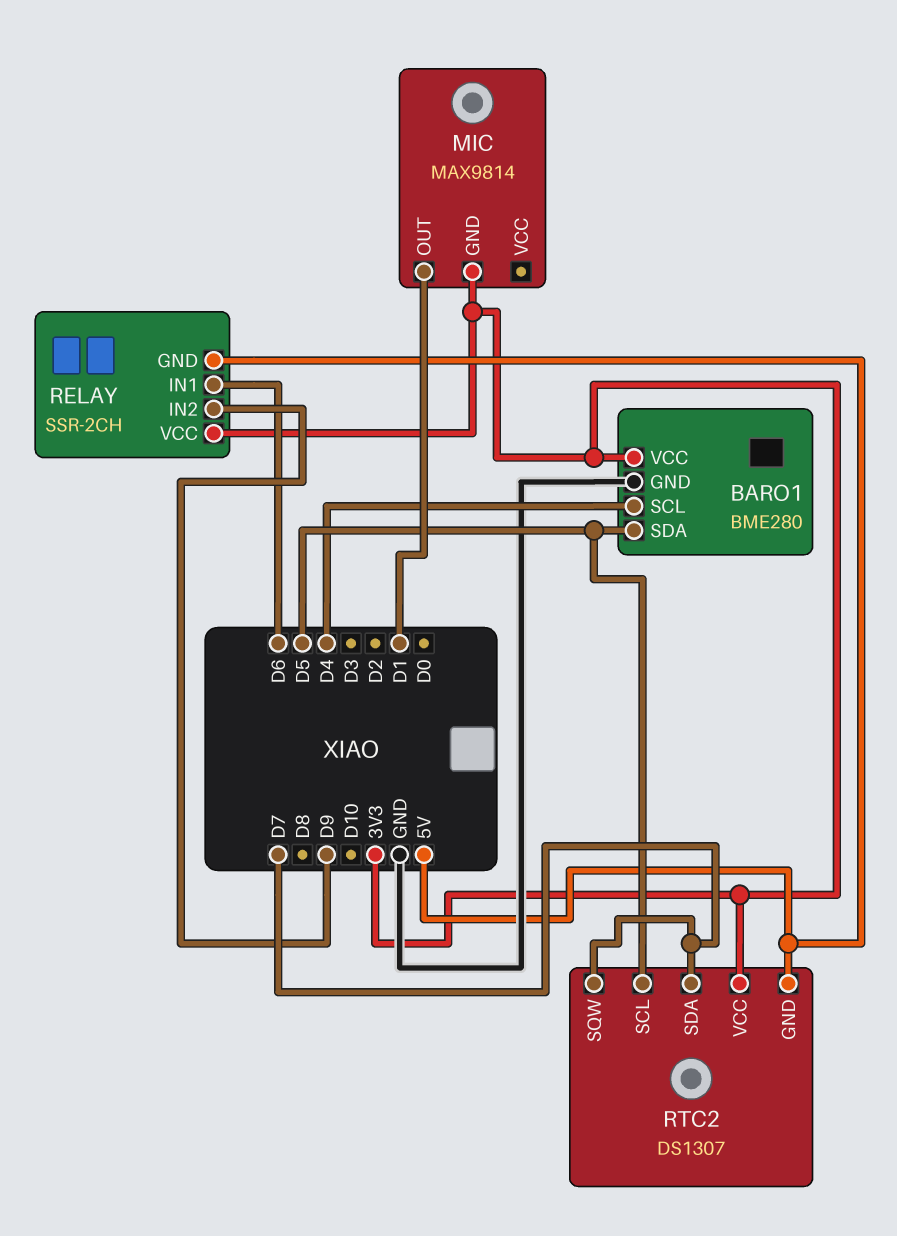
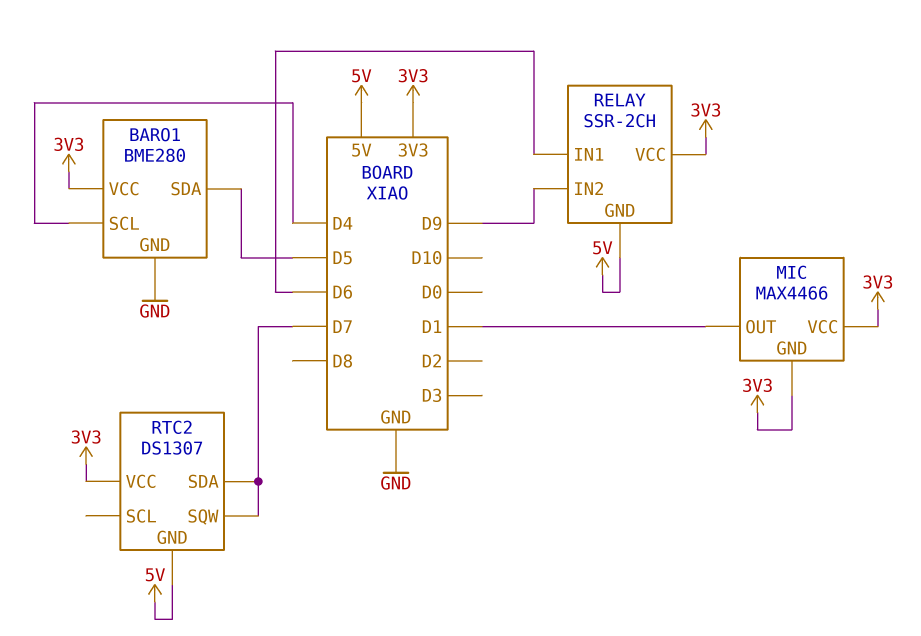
MIC: MAX9814 -> MAX4466
MIC pin VCC: none -> 3V3
RTC2 pin SCL: D5 -> none

